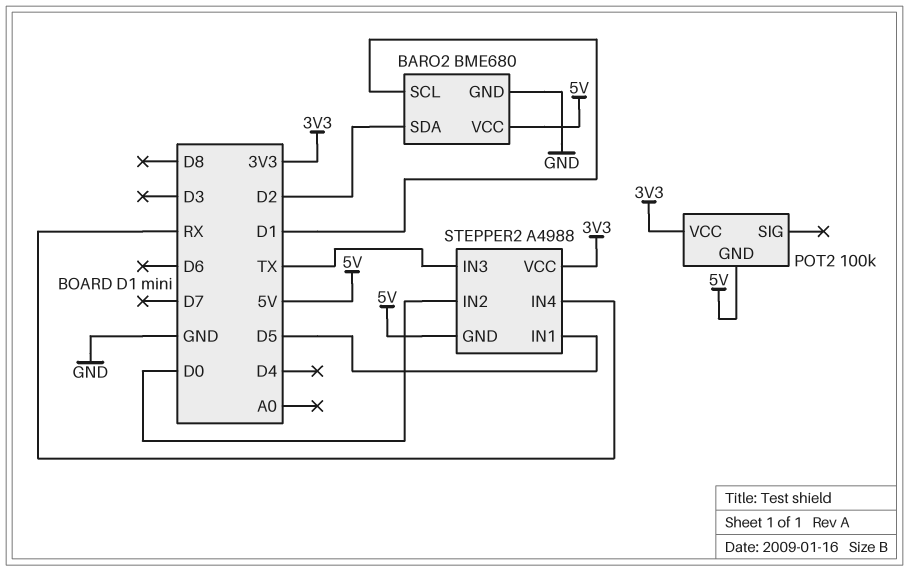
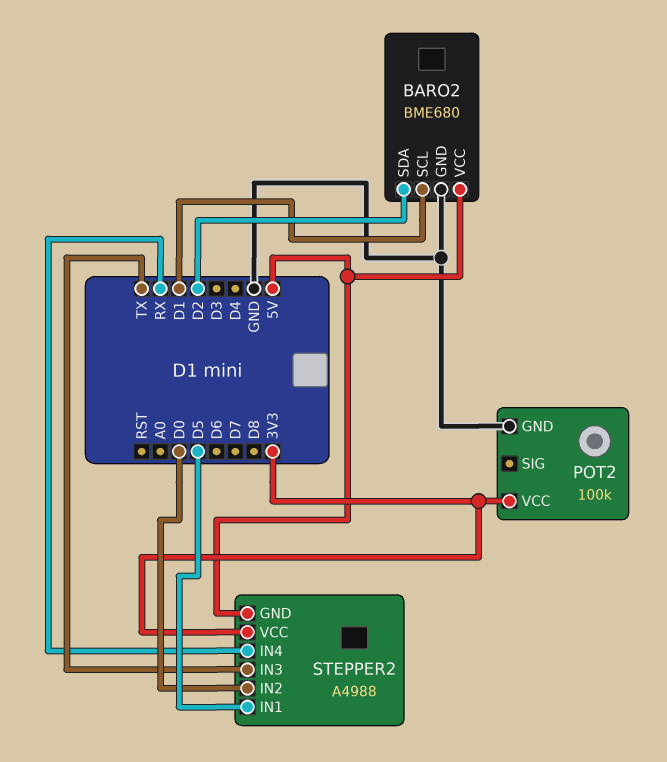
POT2 pin GND: 5V -> GND

